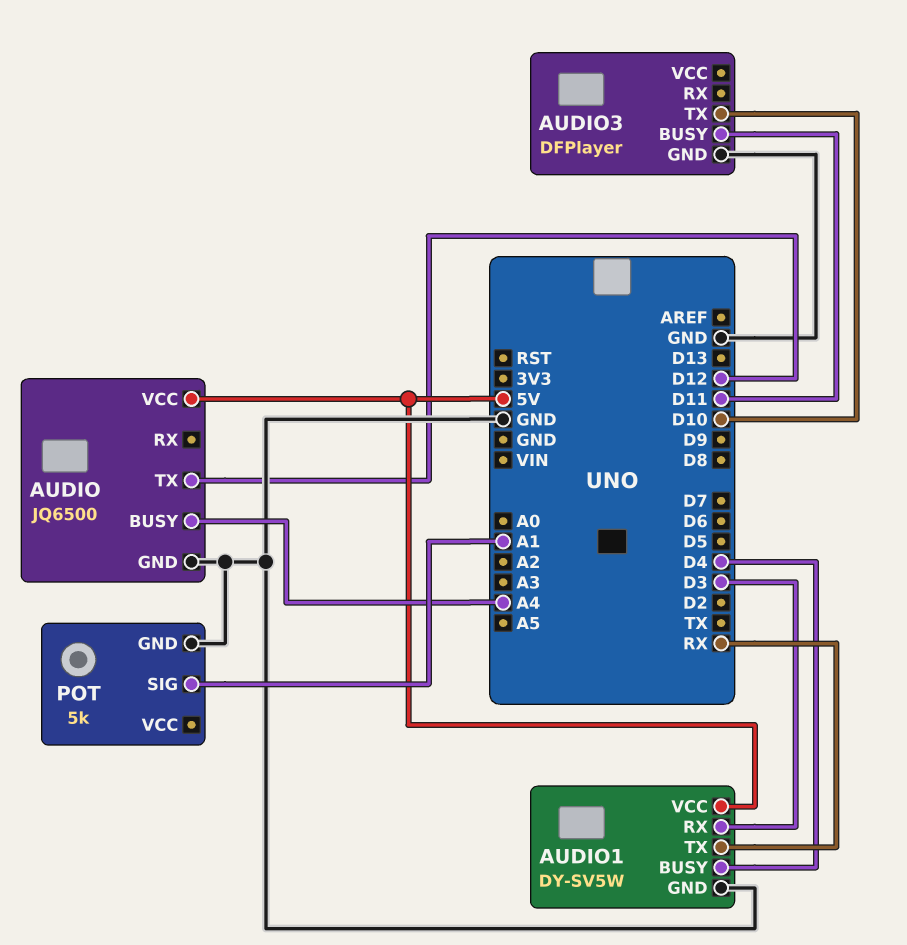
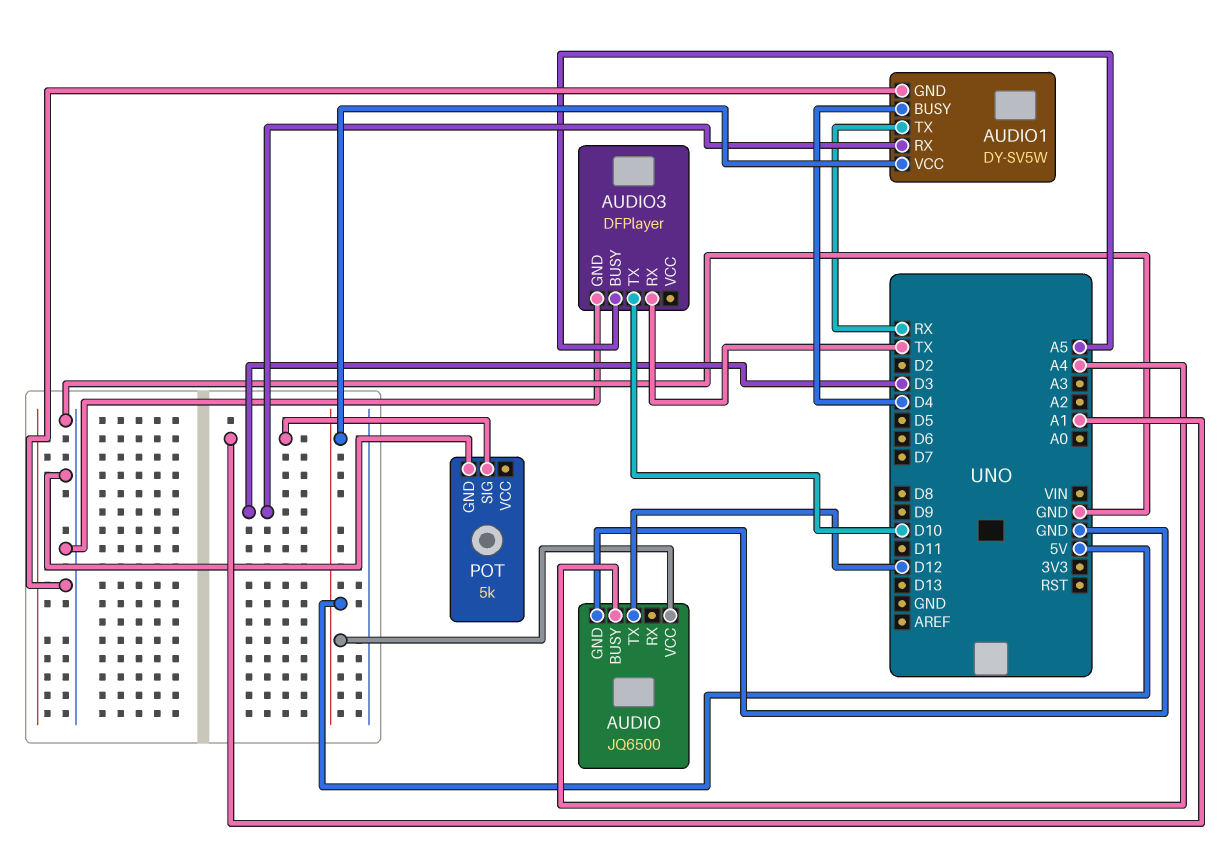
AUDIO3 pin BUSY: D11 -> A5
AUDIO3 pin RX: none -> TX

